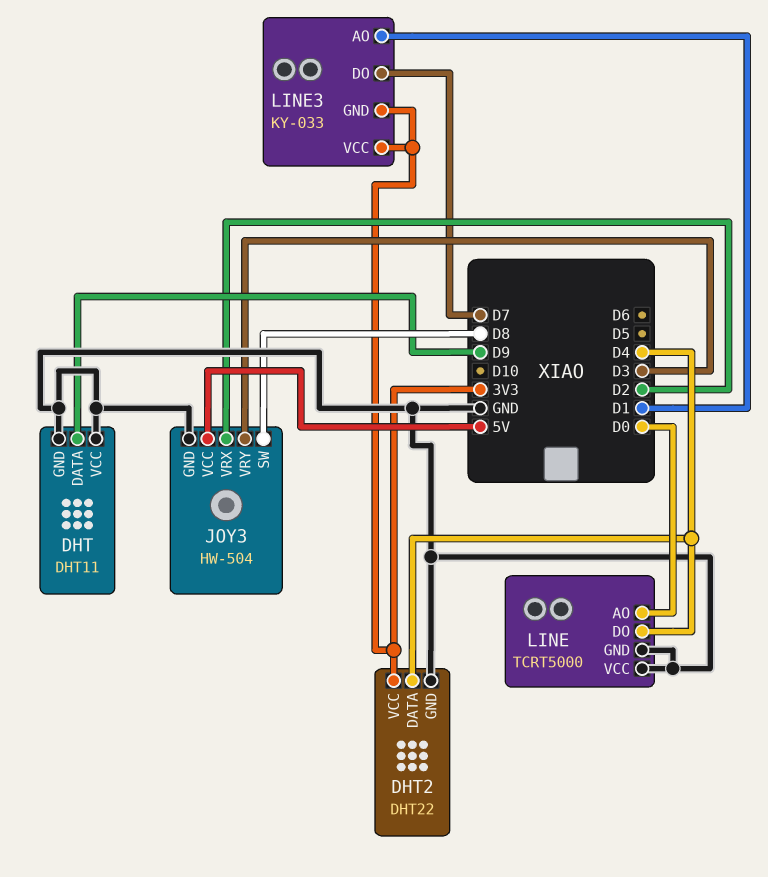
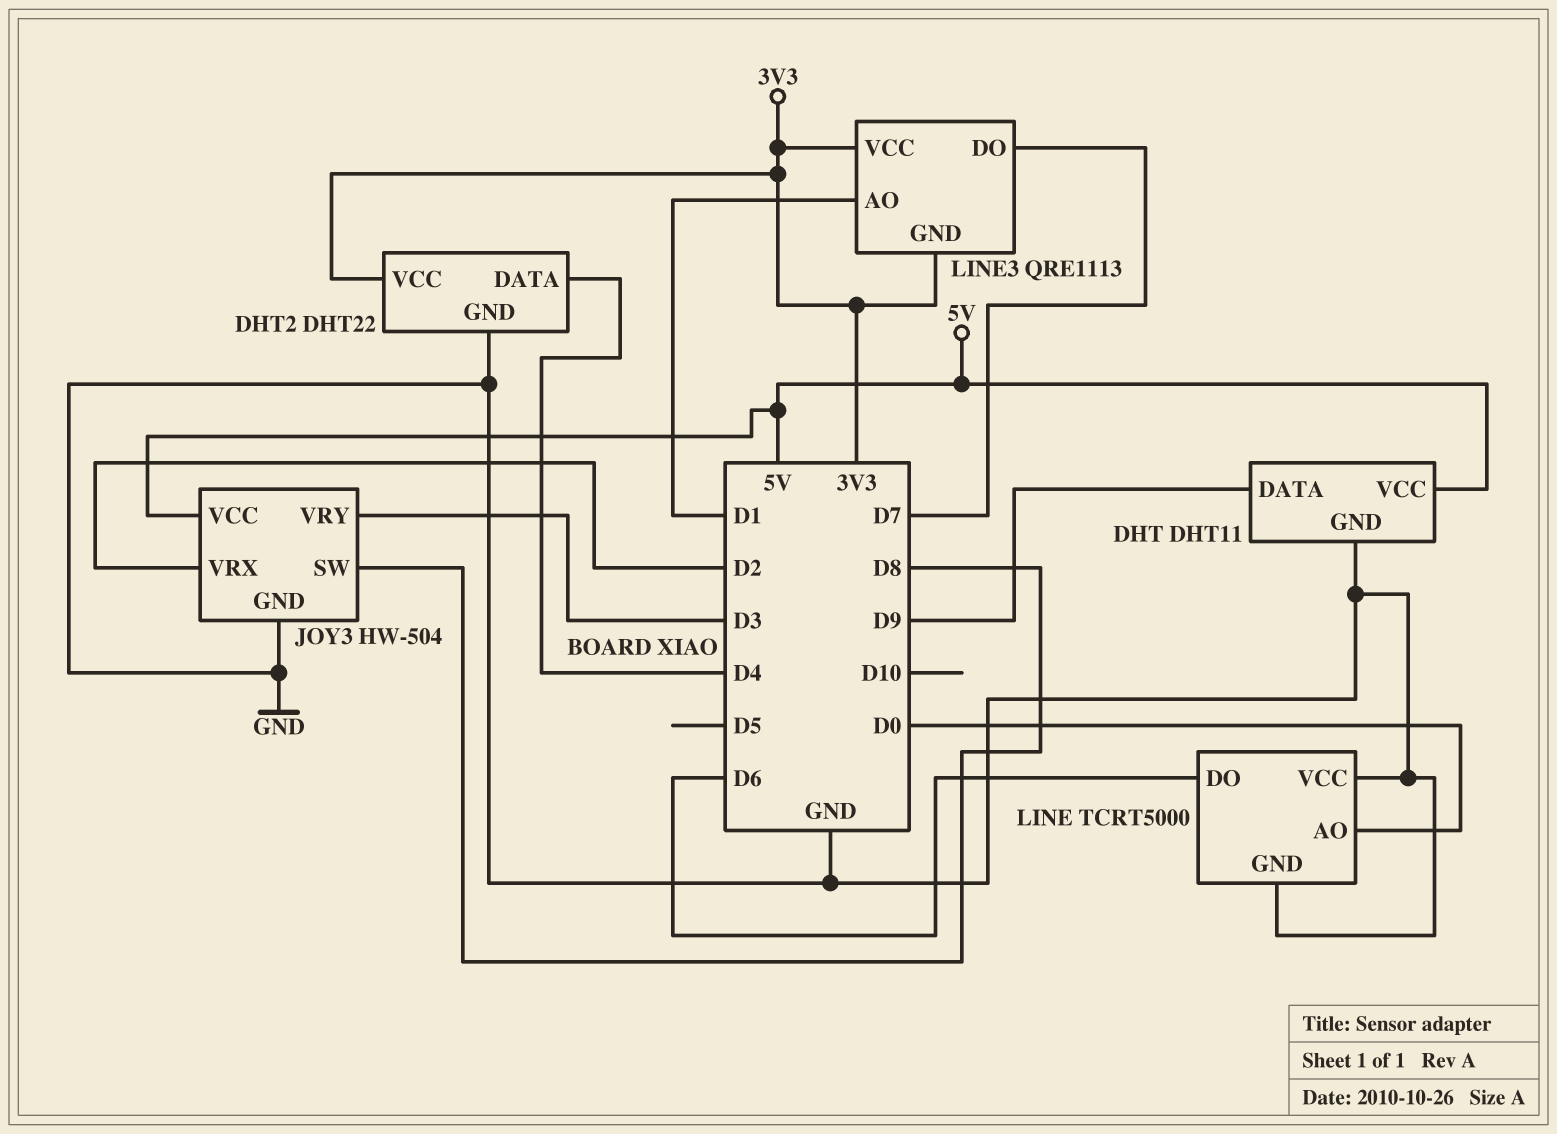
DHT pin VCC: GND -> 5V
LINE pin DO: D4 -> D6
LINE3: KY-033 -> QRE1113

